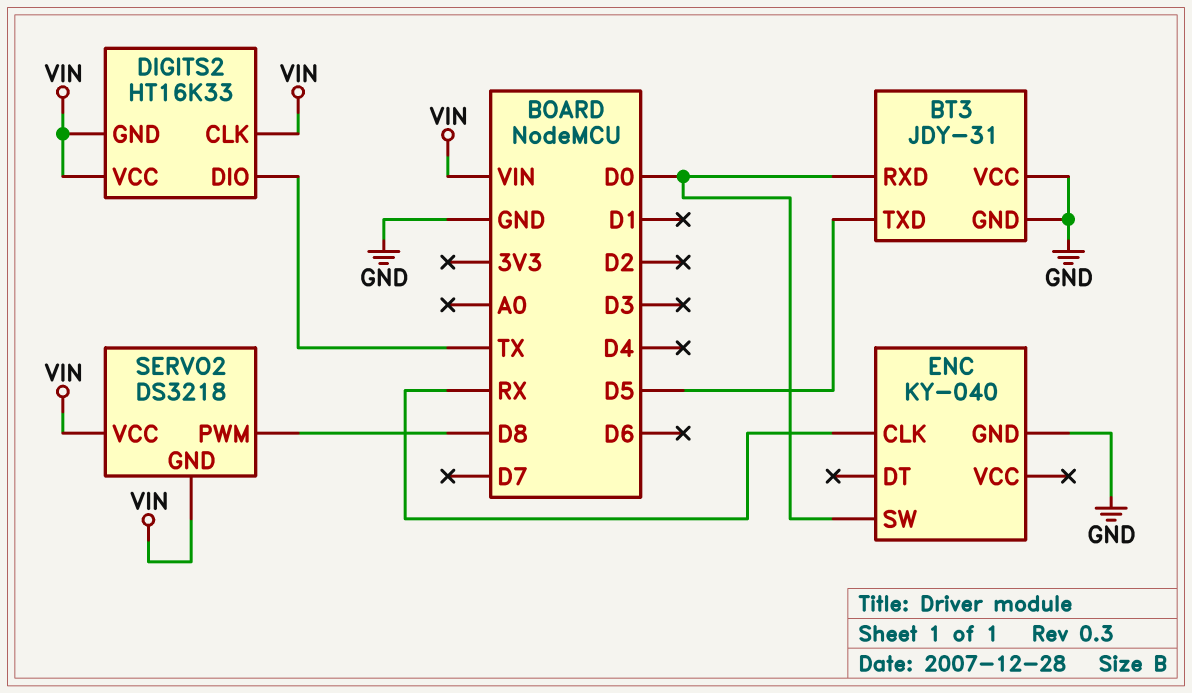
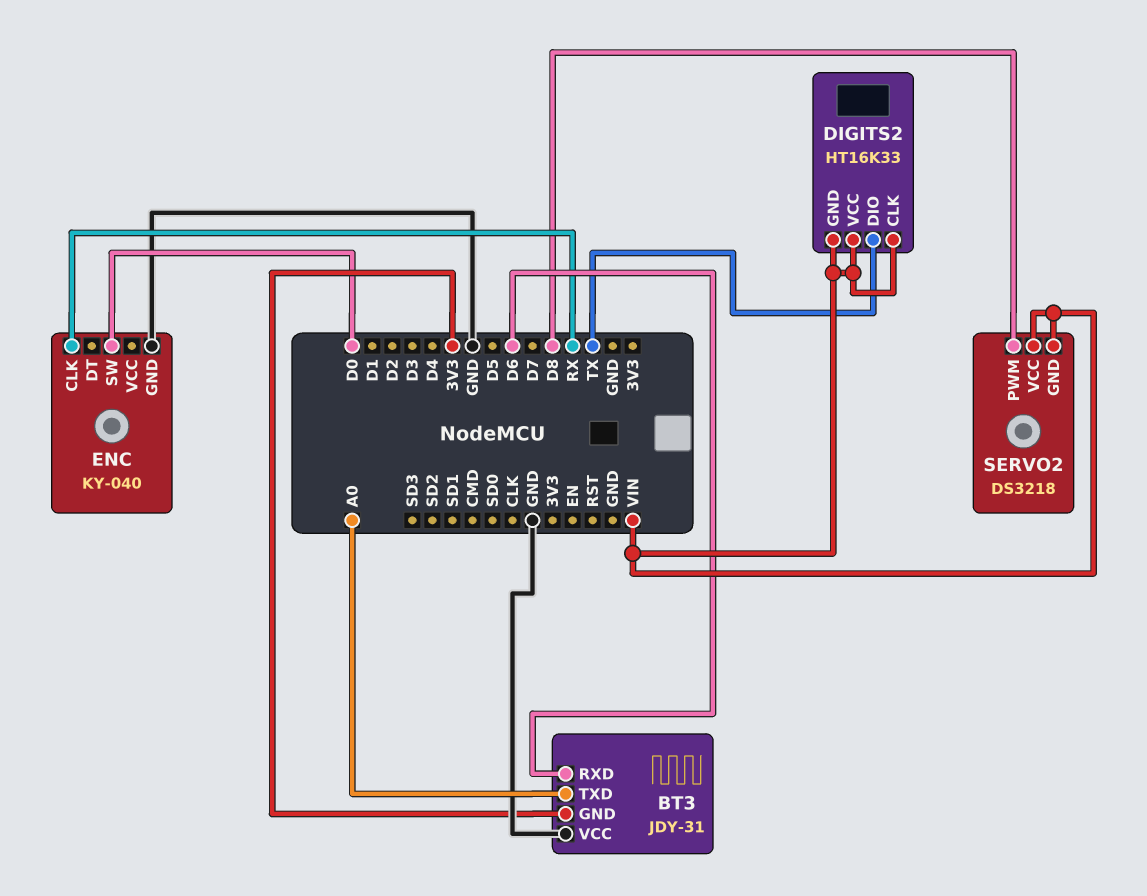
BT3 pin GND: GND -> 3V3
BT3 pin RXD: D0 -> D6
BT3 pin TXD: D5 -> A0

